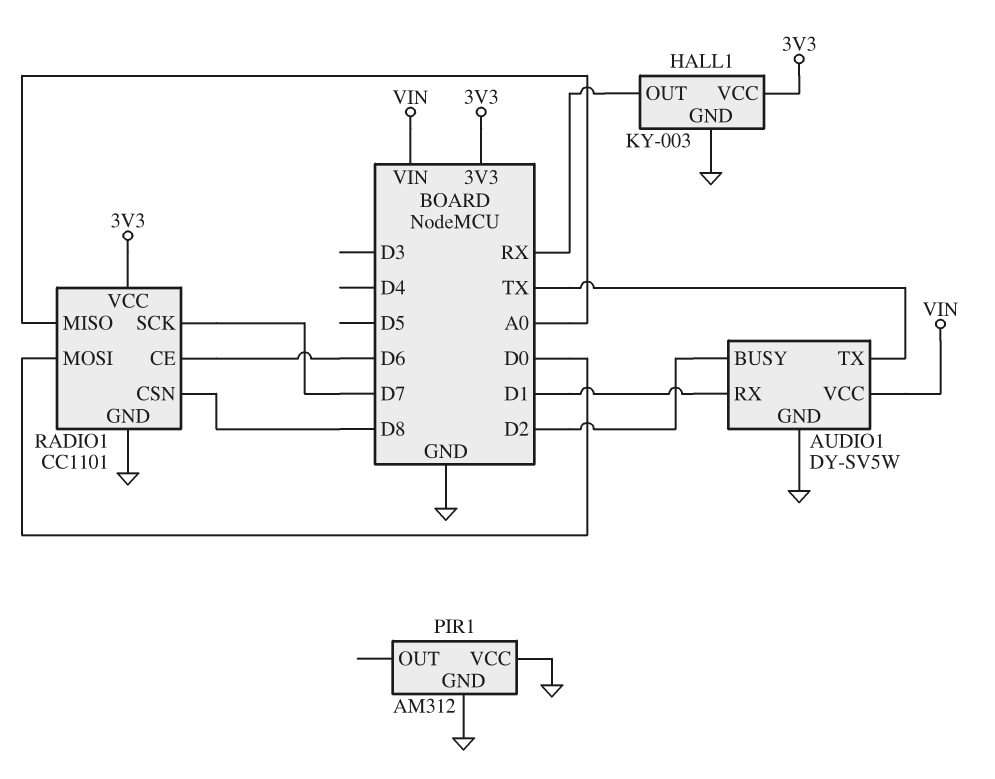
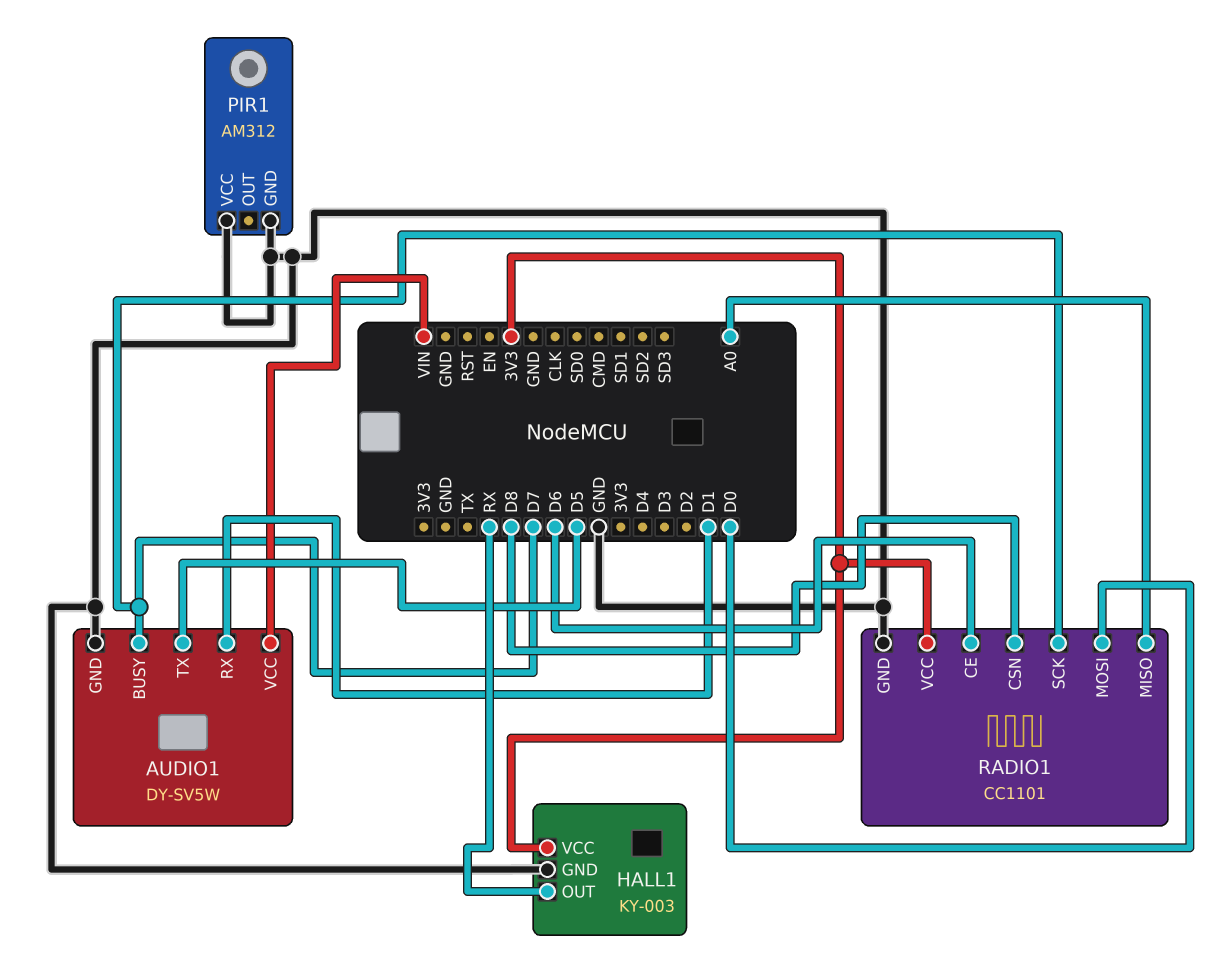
AUDIO1 pin BUSY: D2 -> D7
AUDIO1 pin TX: TX -> D5

